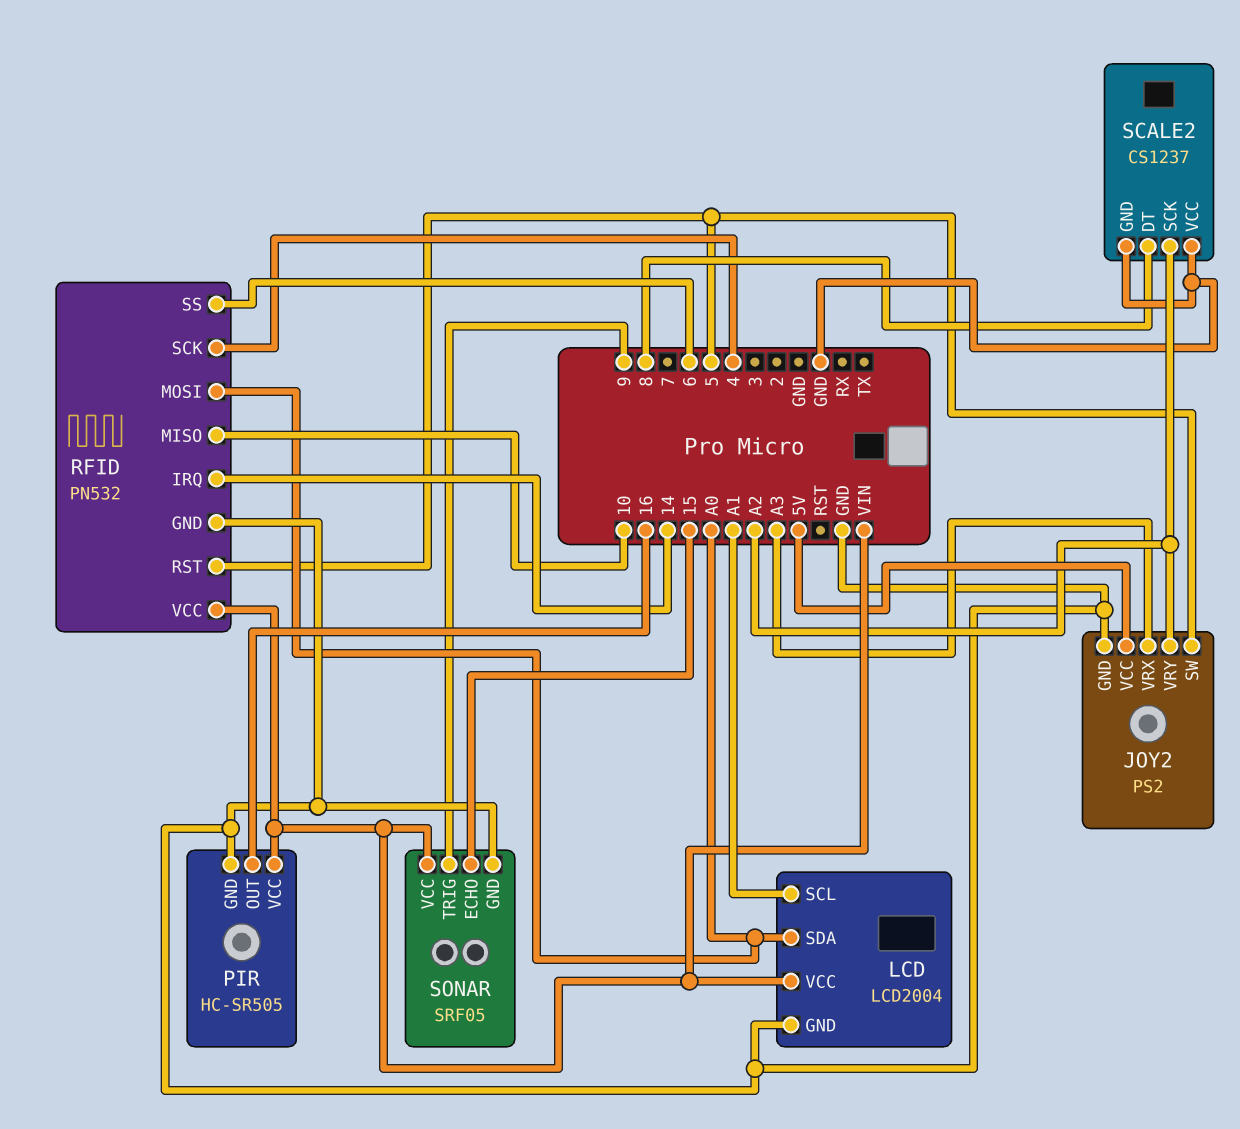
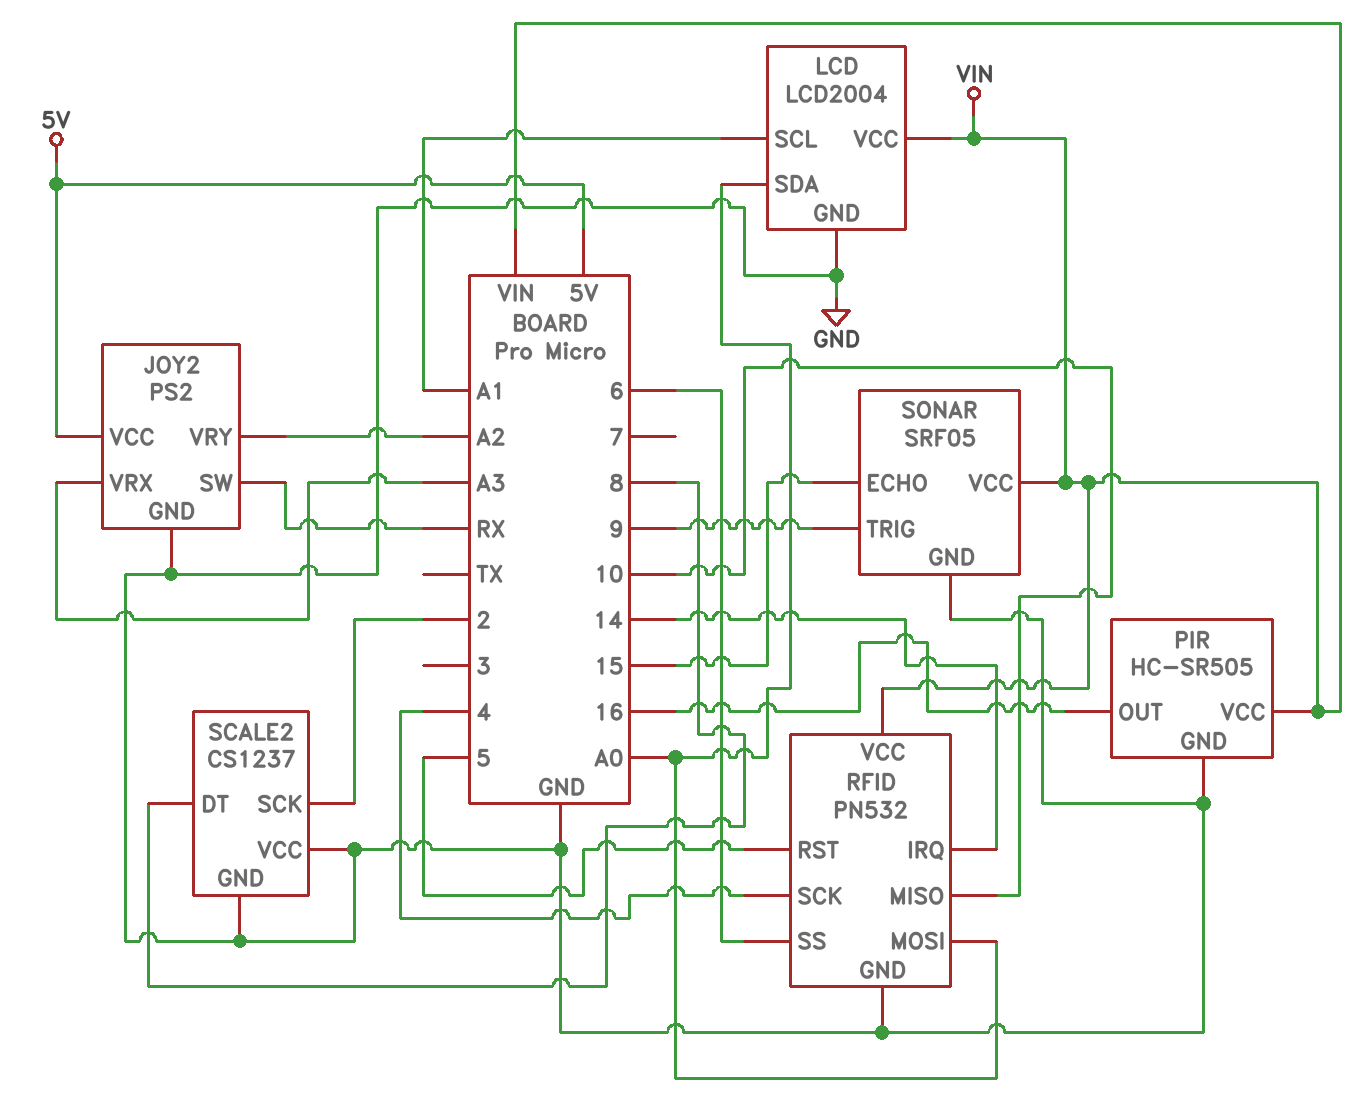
JOY2 pin SW: 5 -> RX
SCALE2 pin SCK: A2 -> 2

